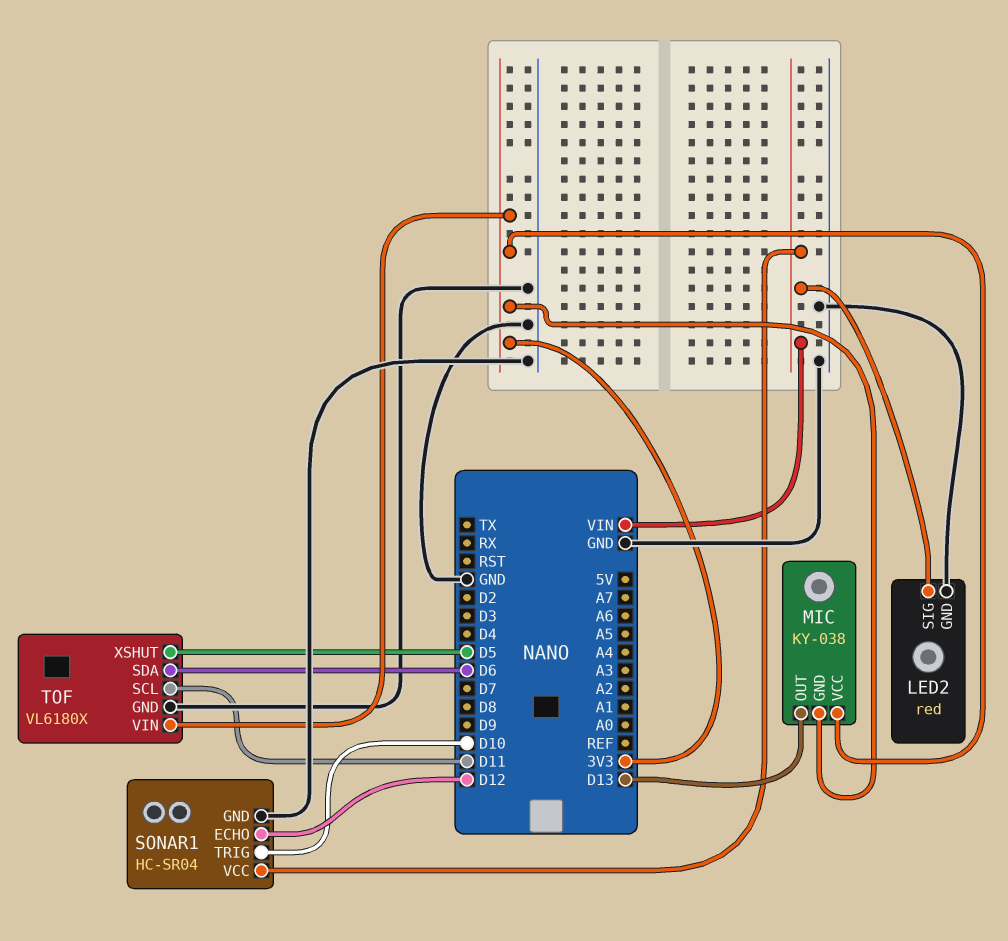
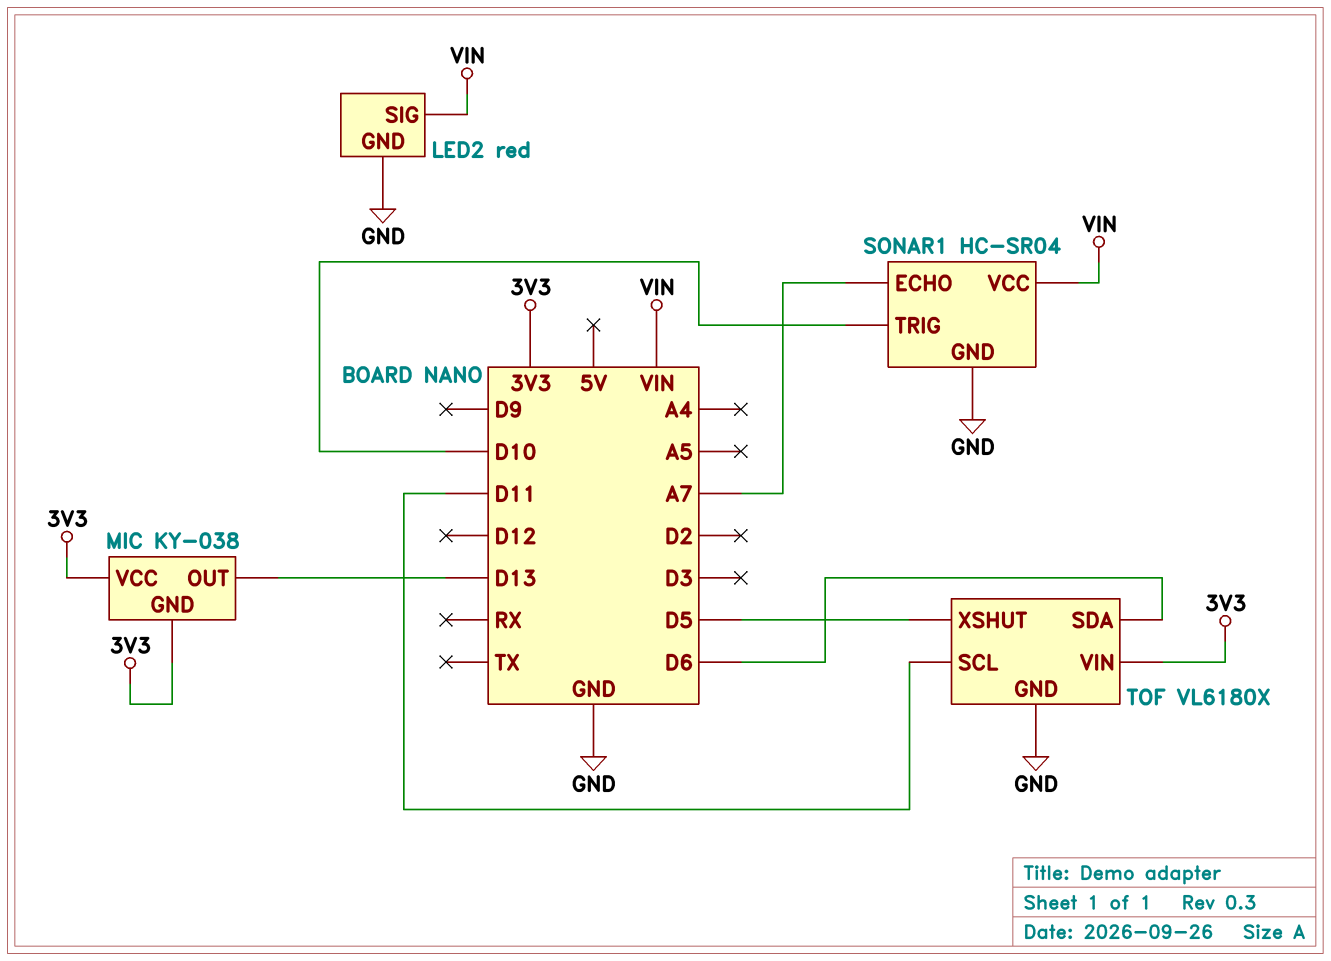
SONAR1 pin ECHO: D12 -> A7

